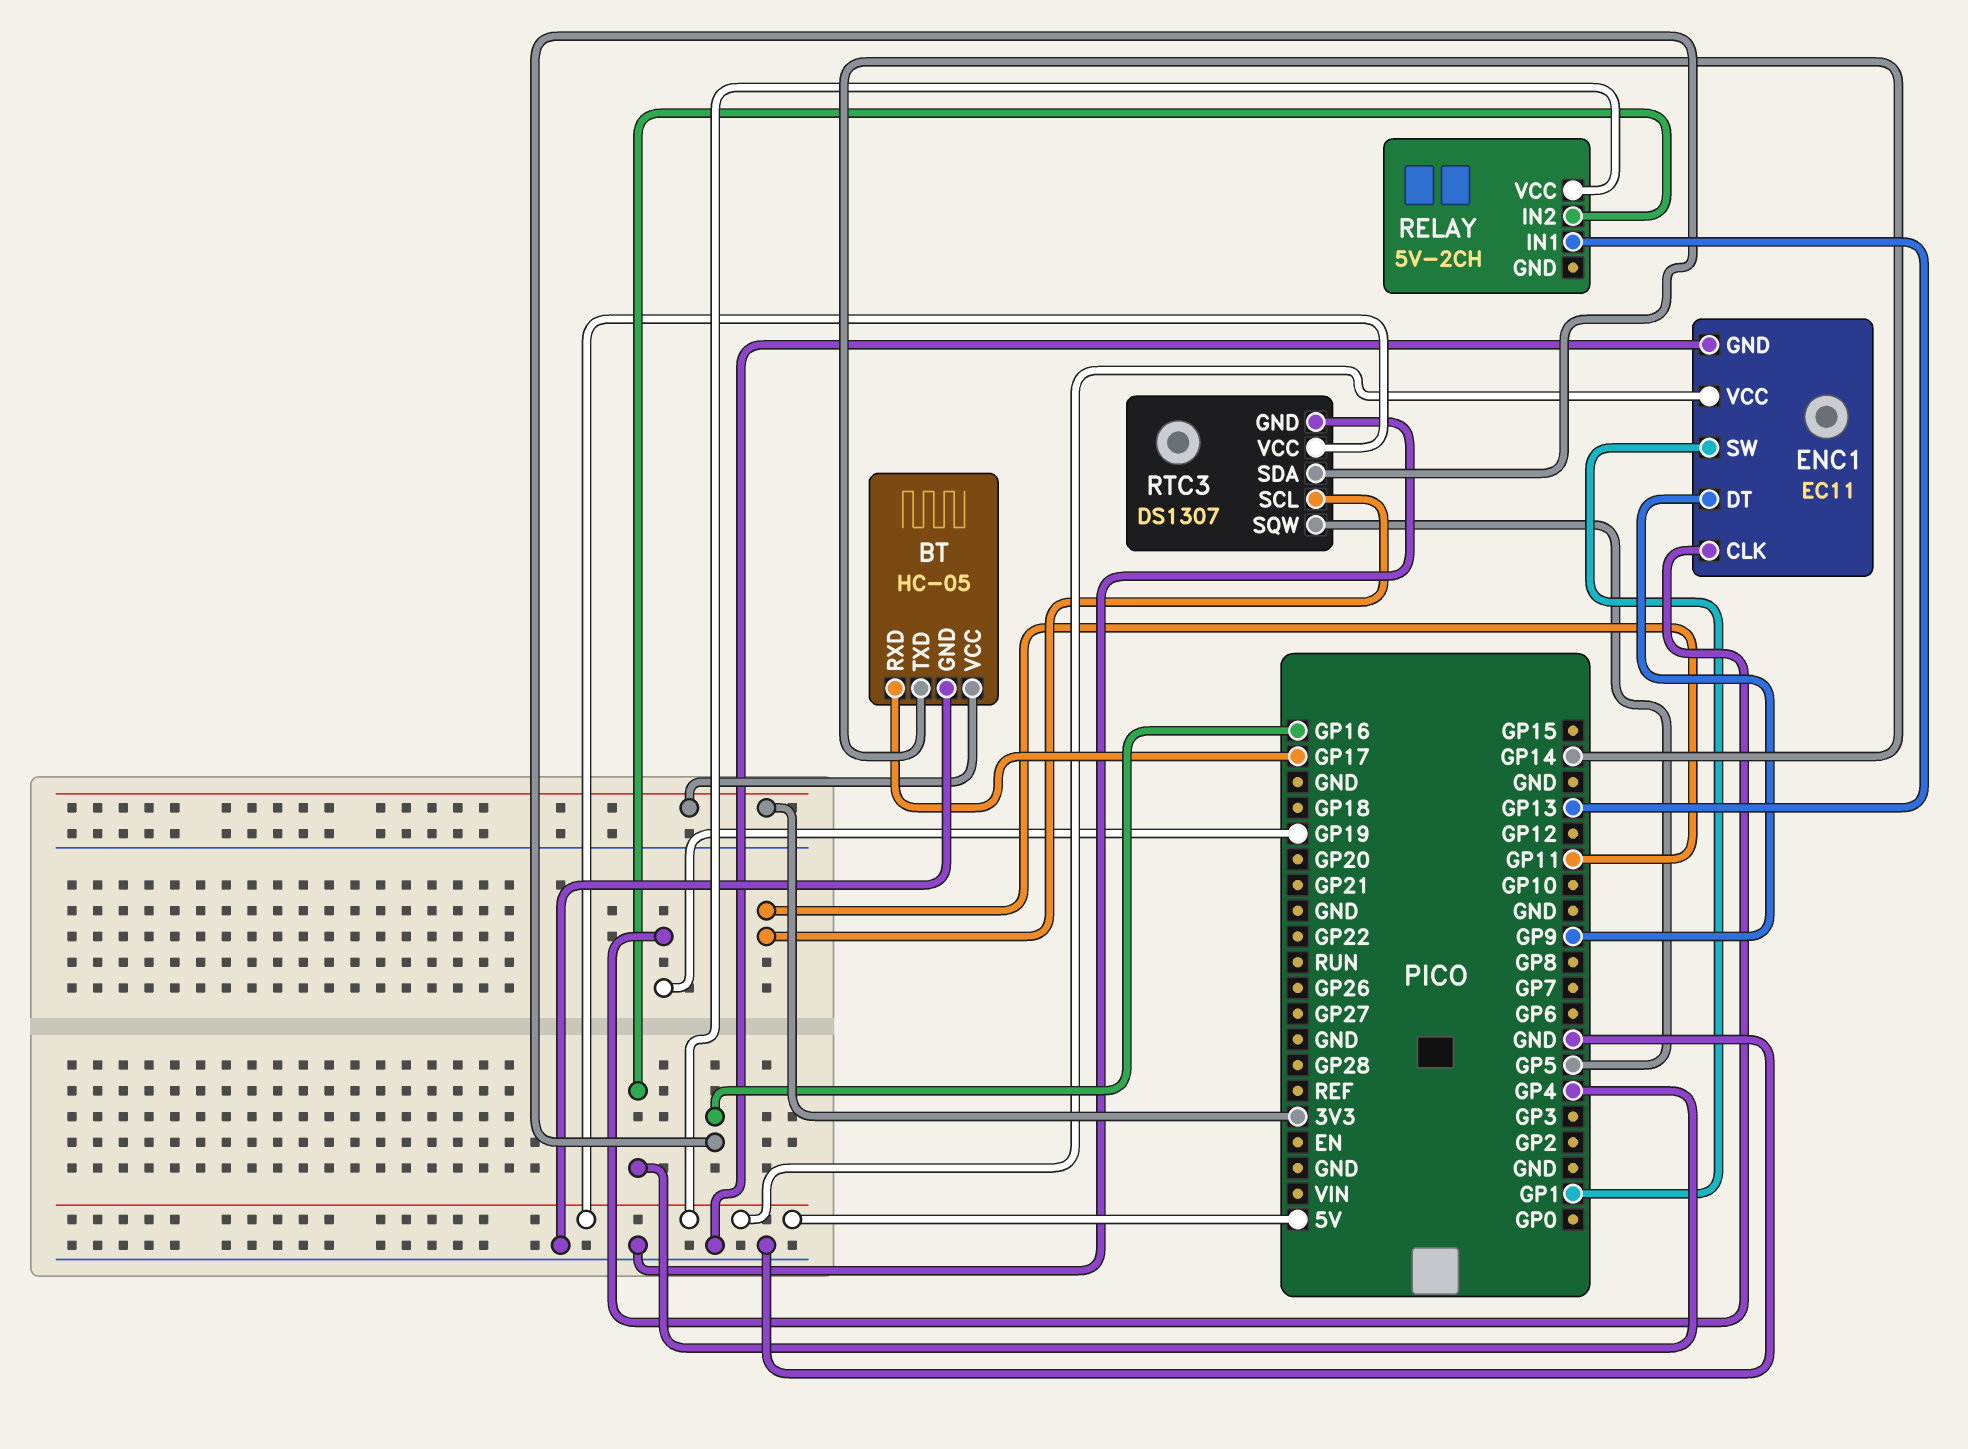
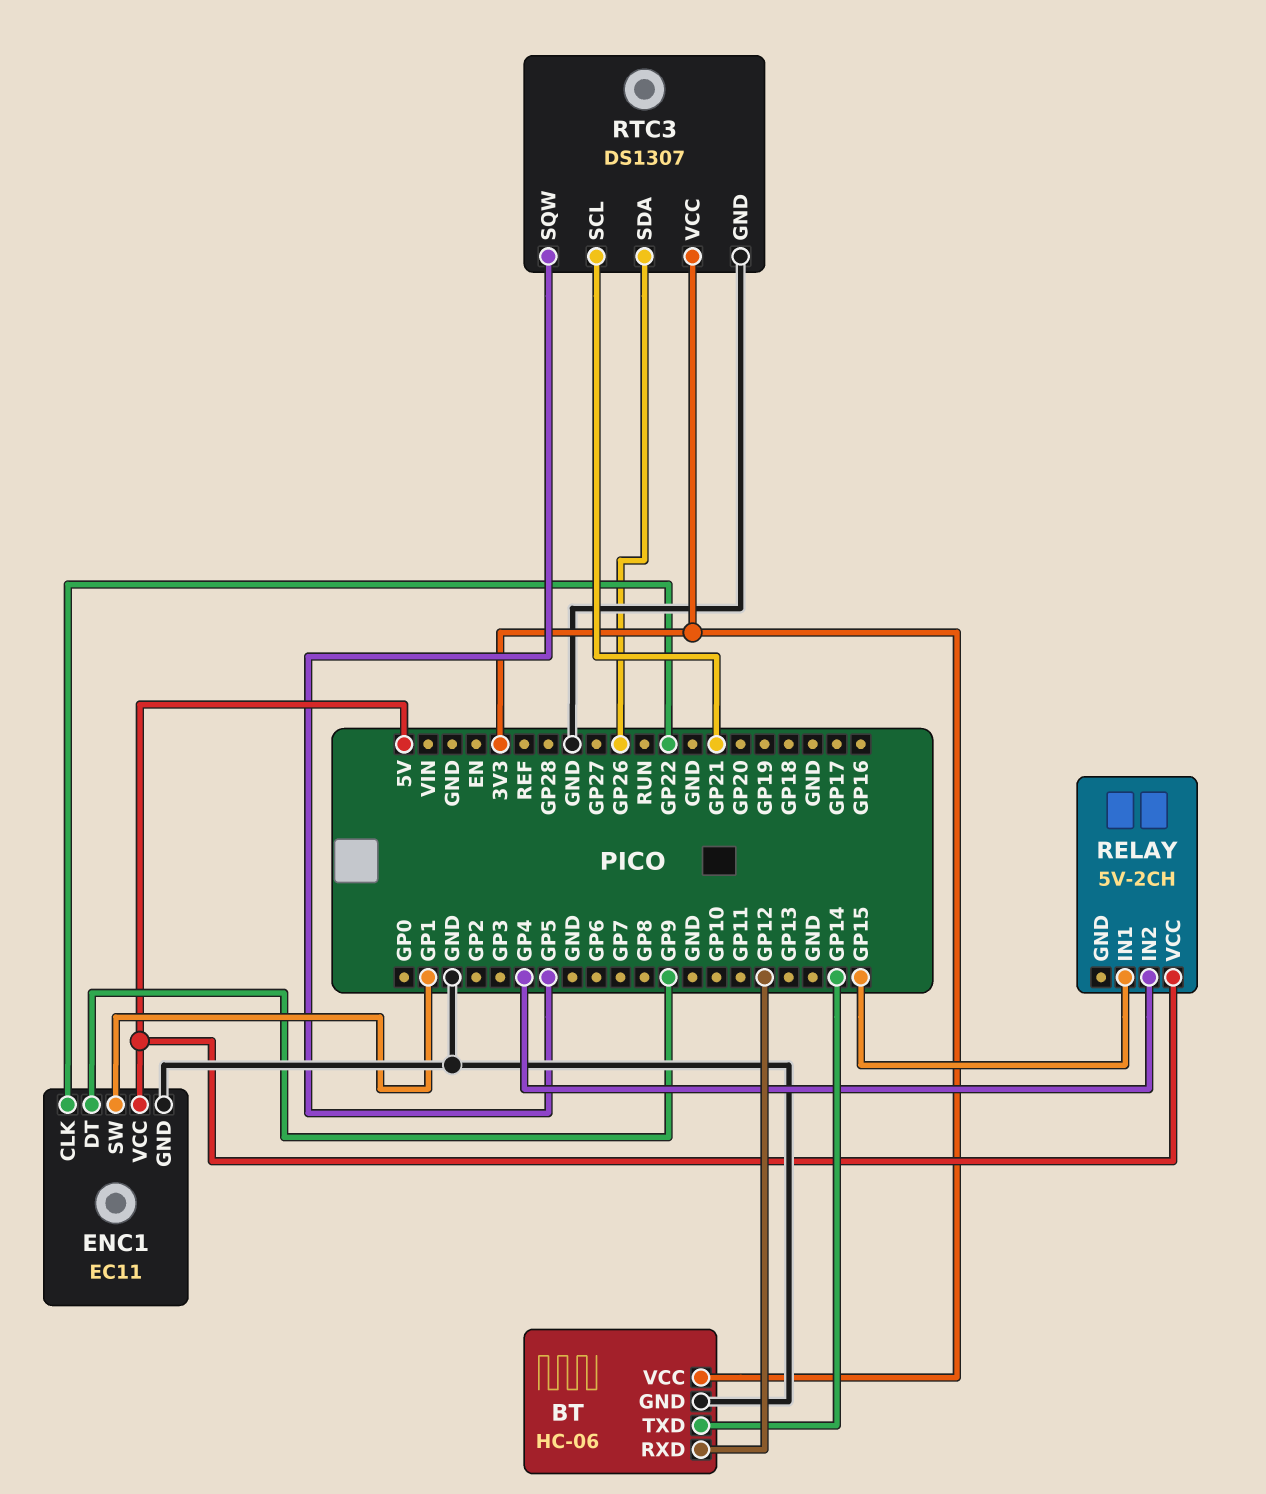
BT: HC-05 -> HC-06
BT pin RXD: GP17 -> GP12
ENC1 pin CLK: GP19 -> GP22
RELAY pin IN1: GP13 -> GP15
RTC3 pin SCL: GP11 -> GP21
RTC3 pin SDA: GP16 -> GP26
RTC3 pin VCC: 5V -> 3V3

